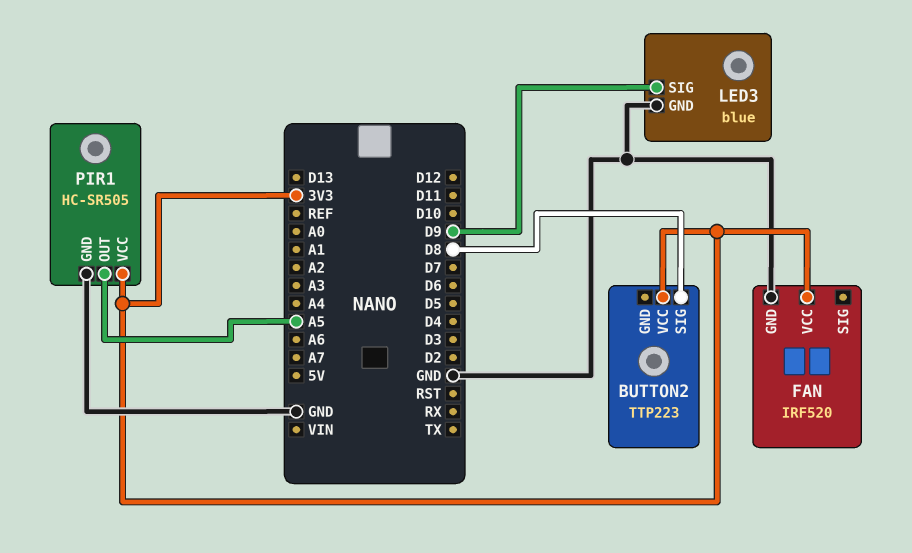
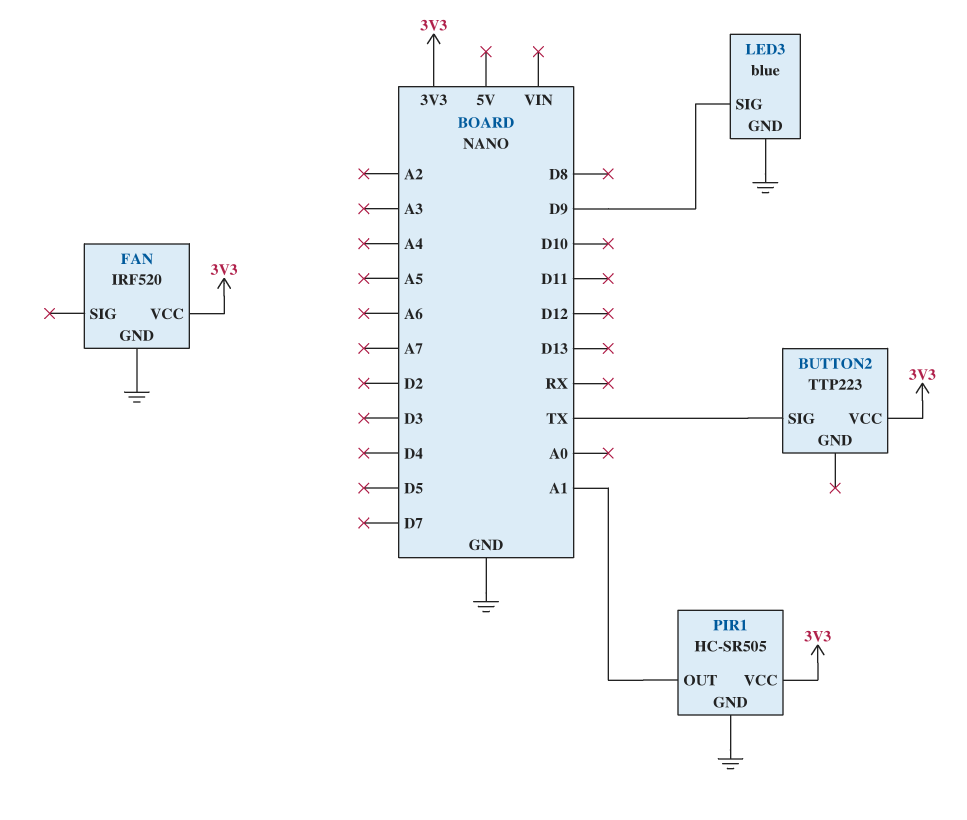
BUTTON2 pin SIG: D8 -> TX
PIR1 pin OUT: A5 -> A1

